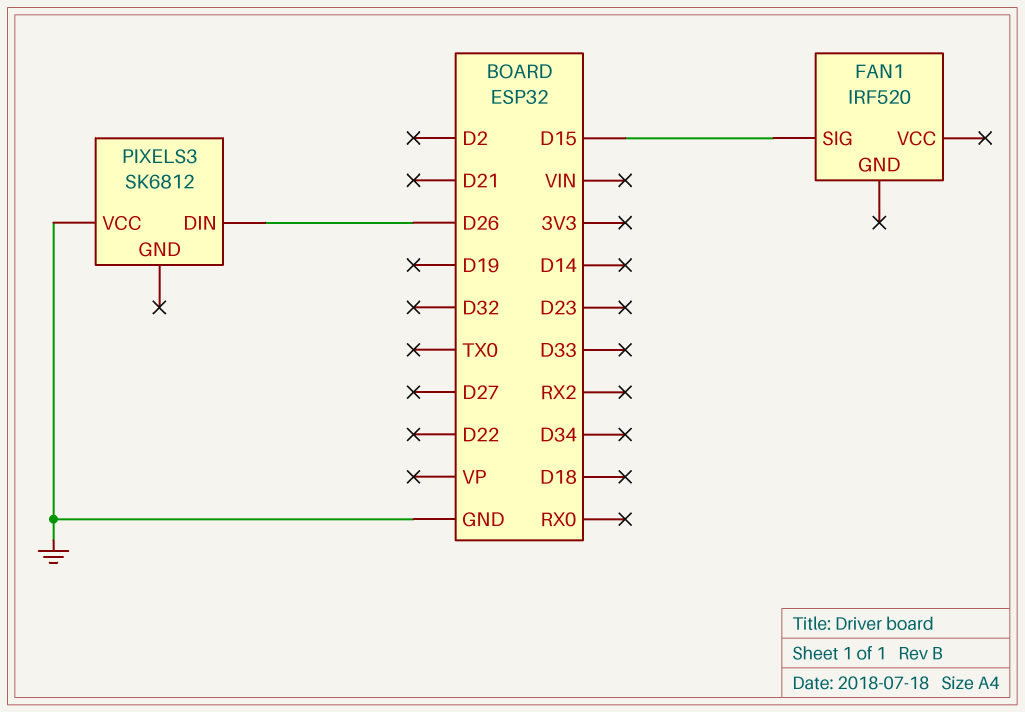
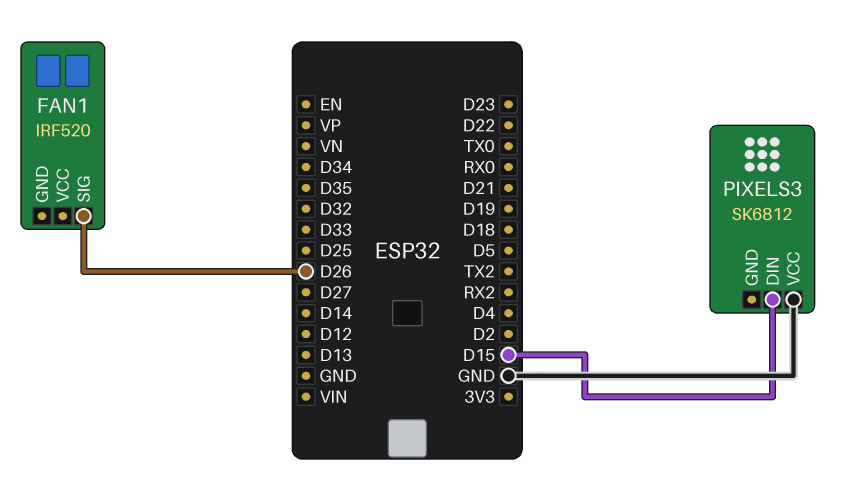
FAN1 pin SIG: D15 -> D26
PIXELS3 pin DIN: D26 -> D15

